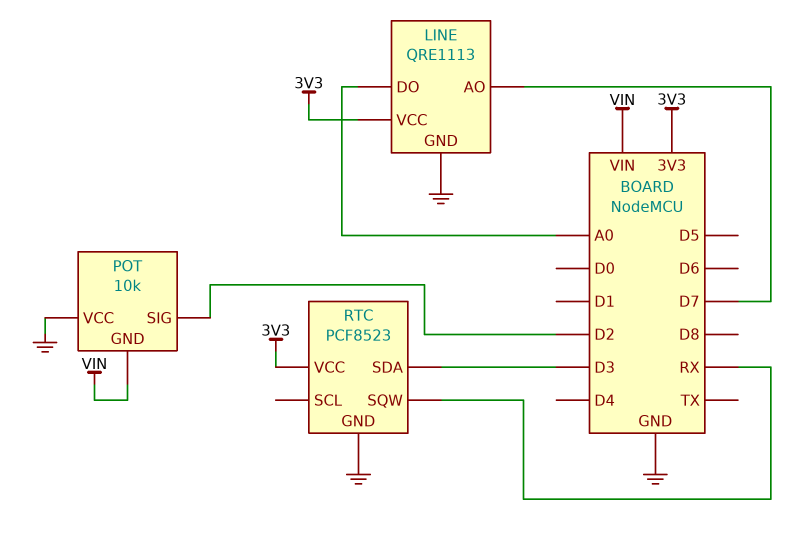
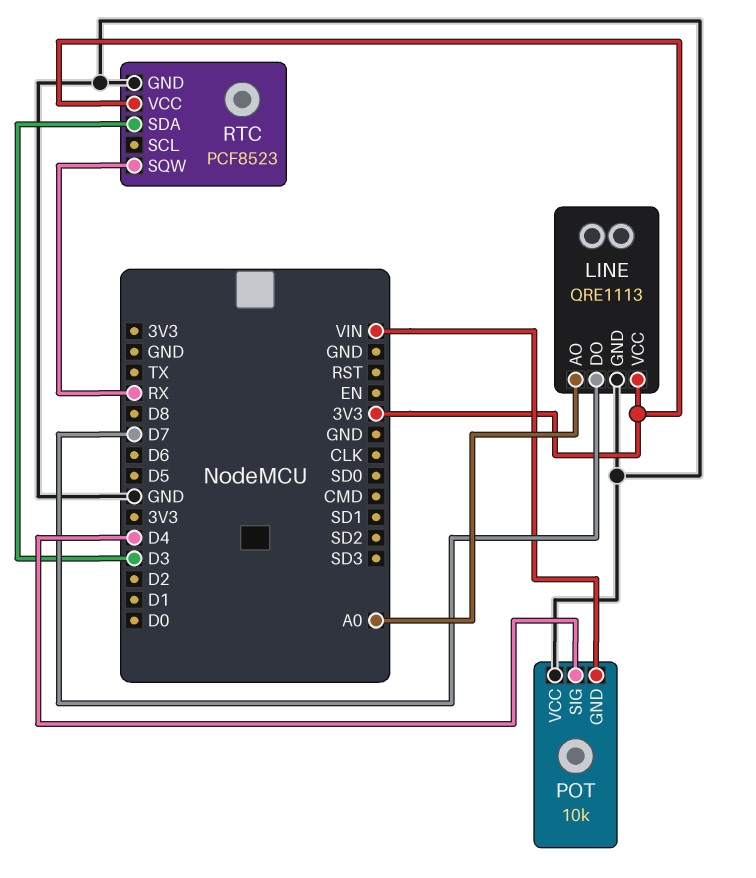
LINE pin AO: D7 -> A0
LINE pin DO: A0 -> D7
POT pin SIG: D2 -> D4

